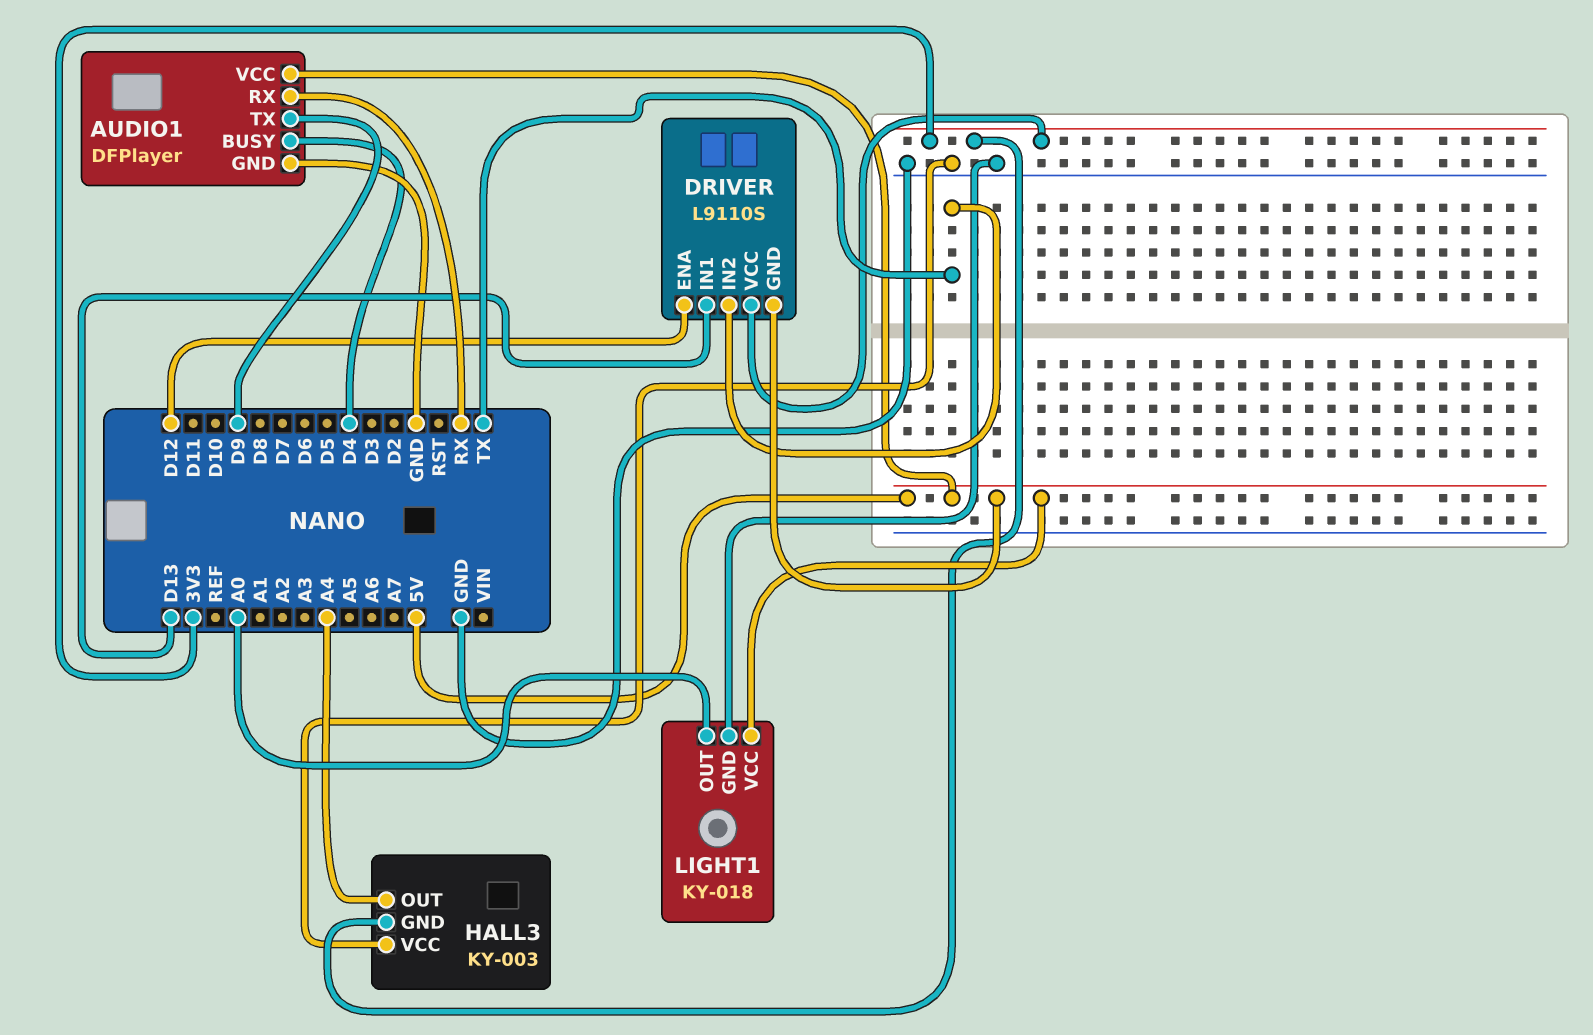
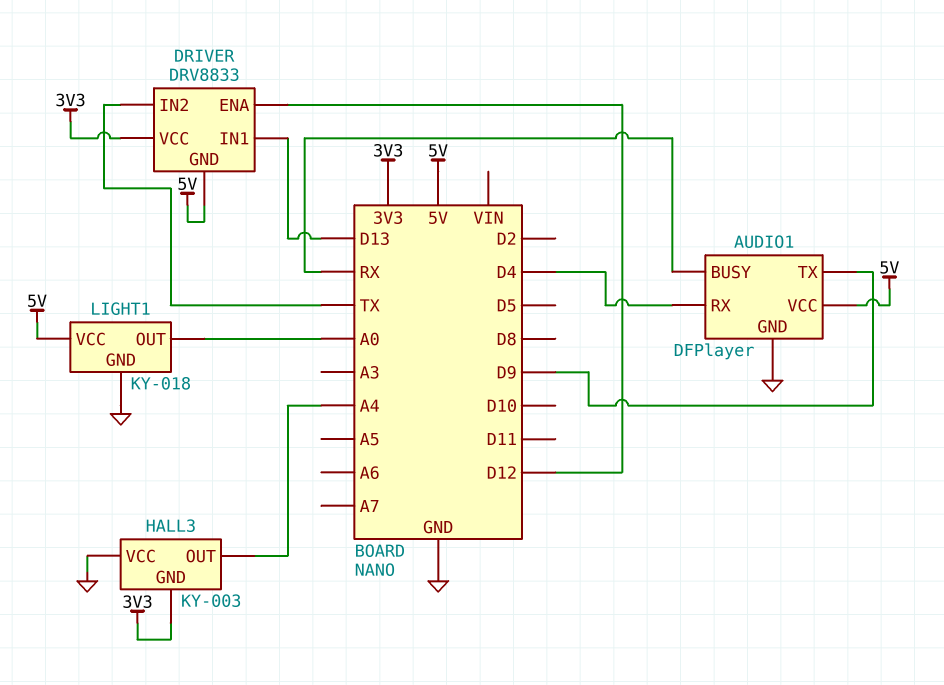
AUDIO1 pin BUSY: D4 -> RX
AUDIO1 pin RX: RX -> D4
DRIVER: L9110S -> DRV8833

